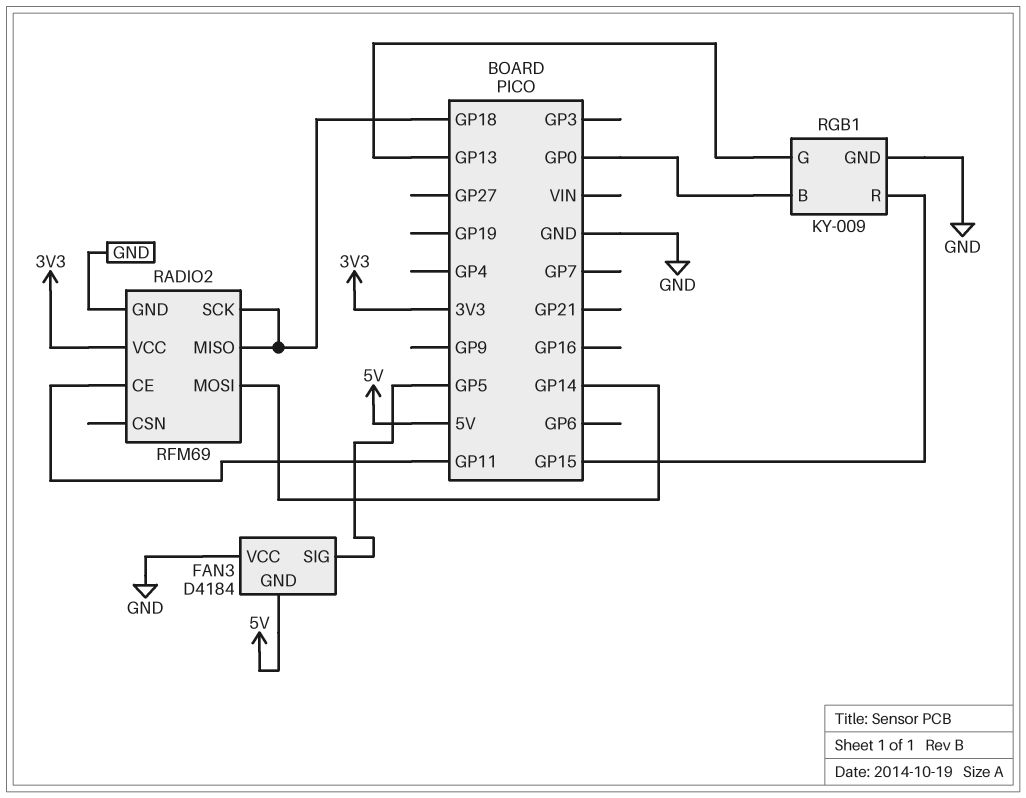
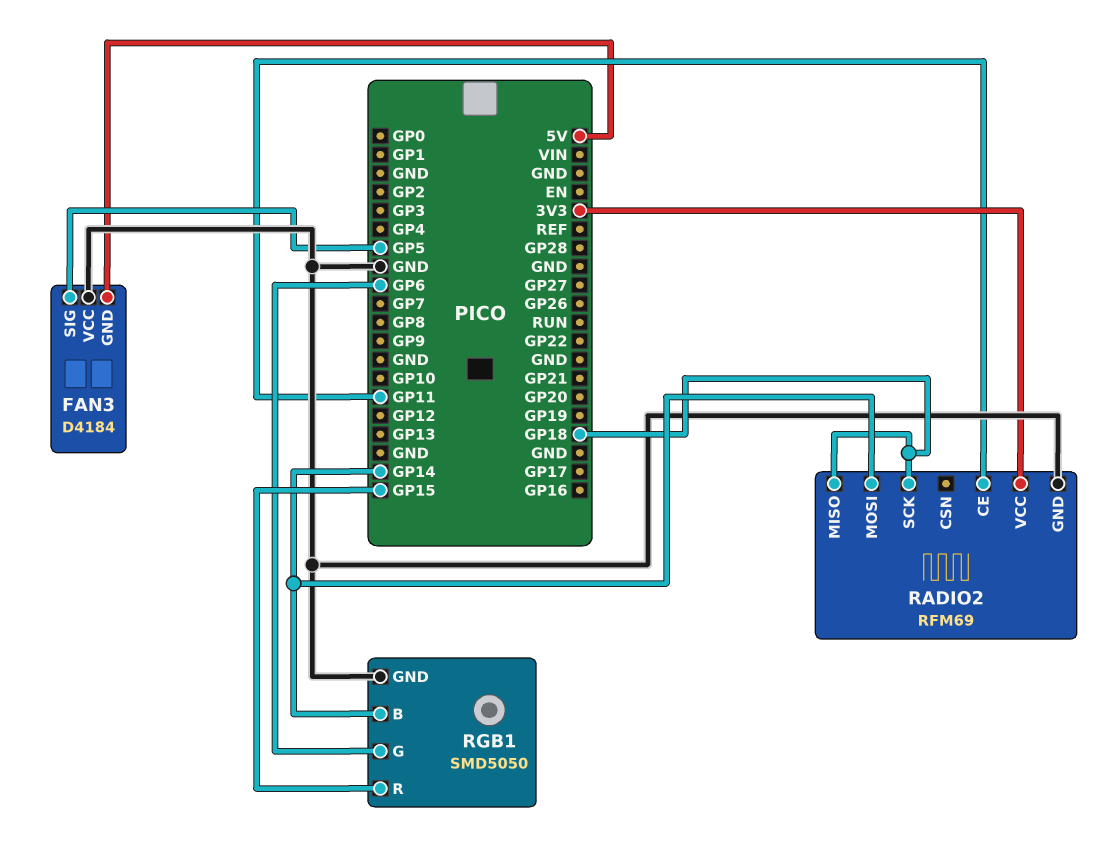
RGB1: KY-009 -> SMD5050
RGB1 pin B: GP0 -> GP14
RGB1 pin G: GP13 -> GP6

